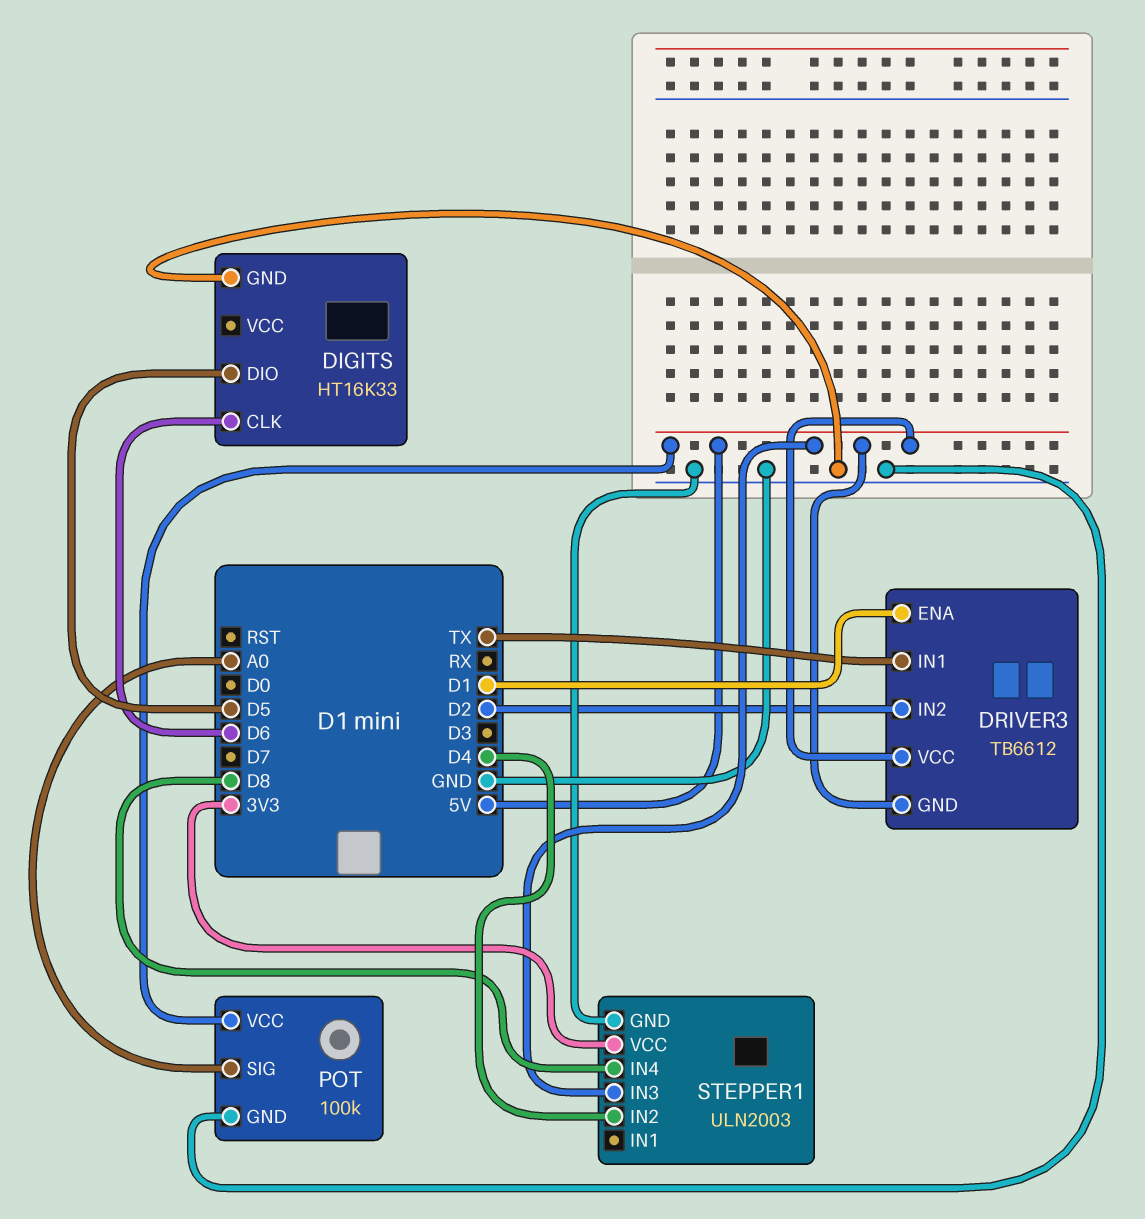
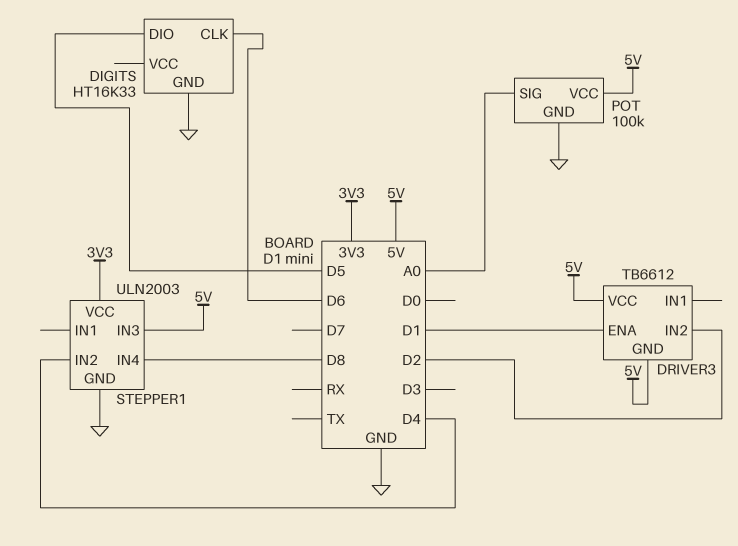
DRIVER3 pin IN1: TX -> none

